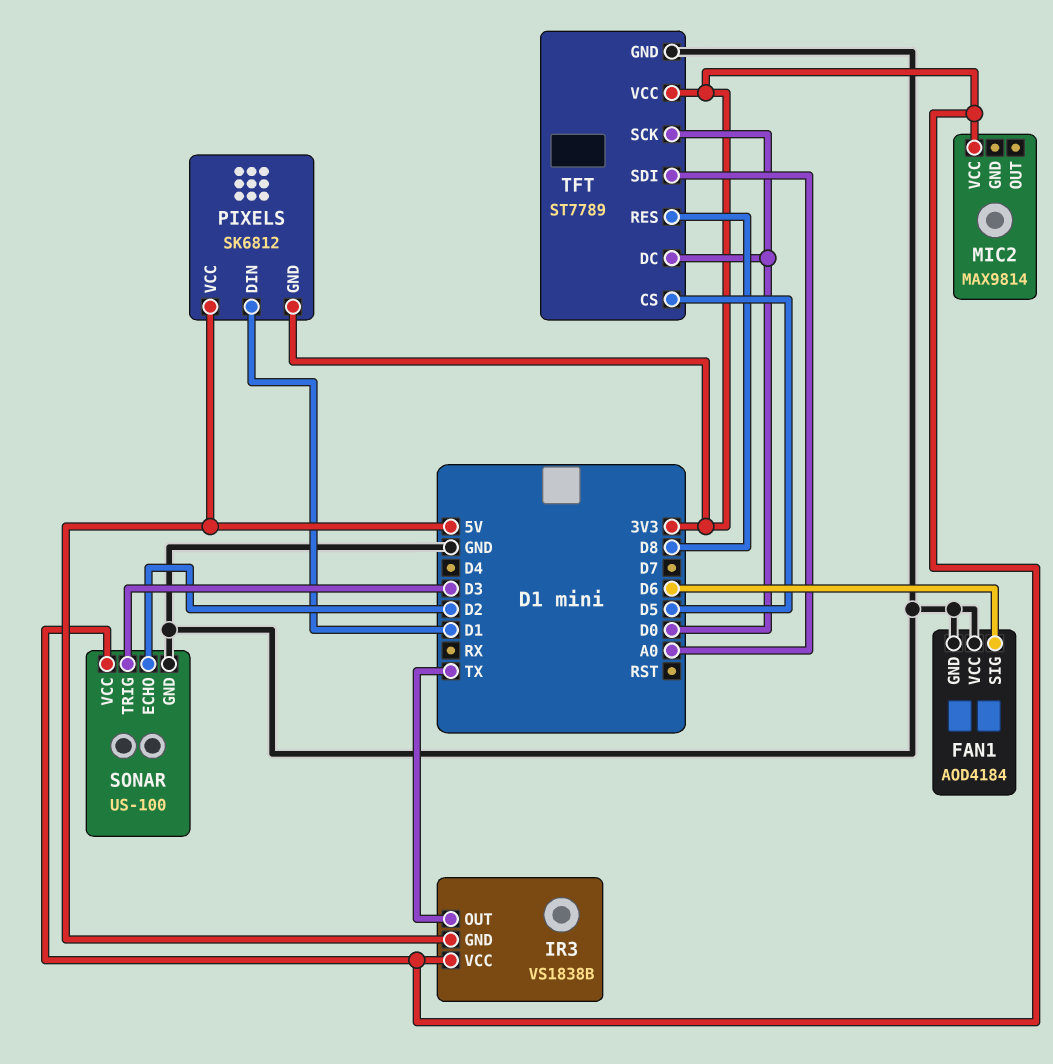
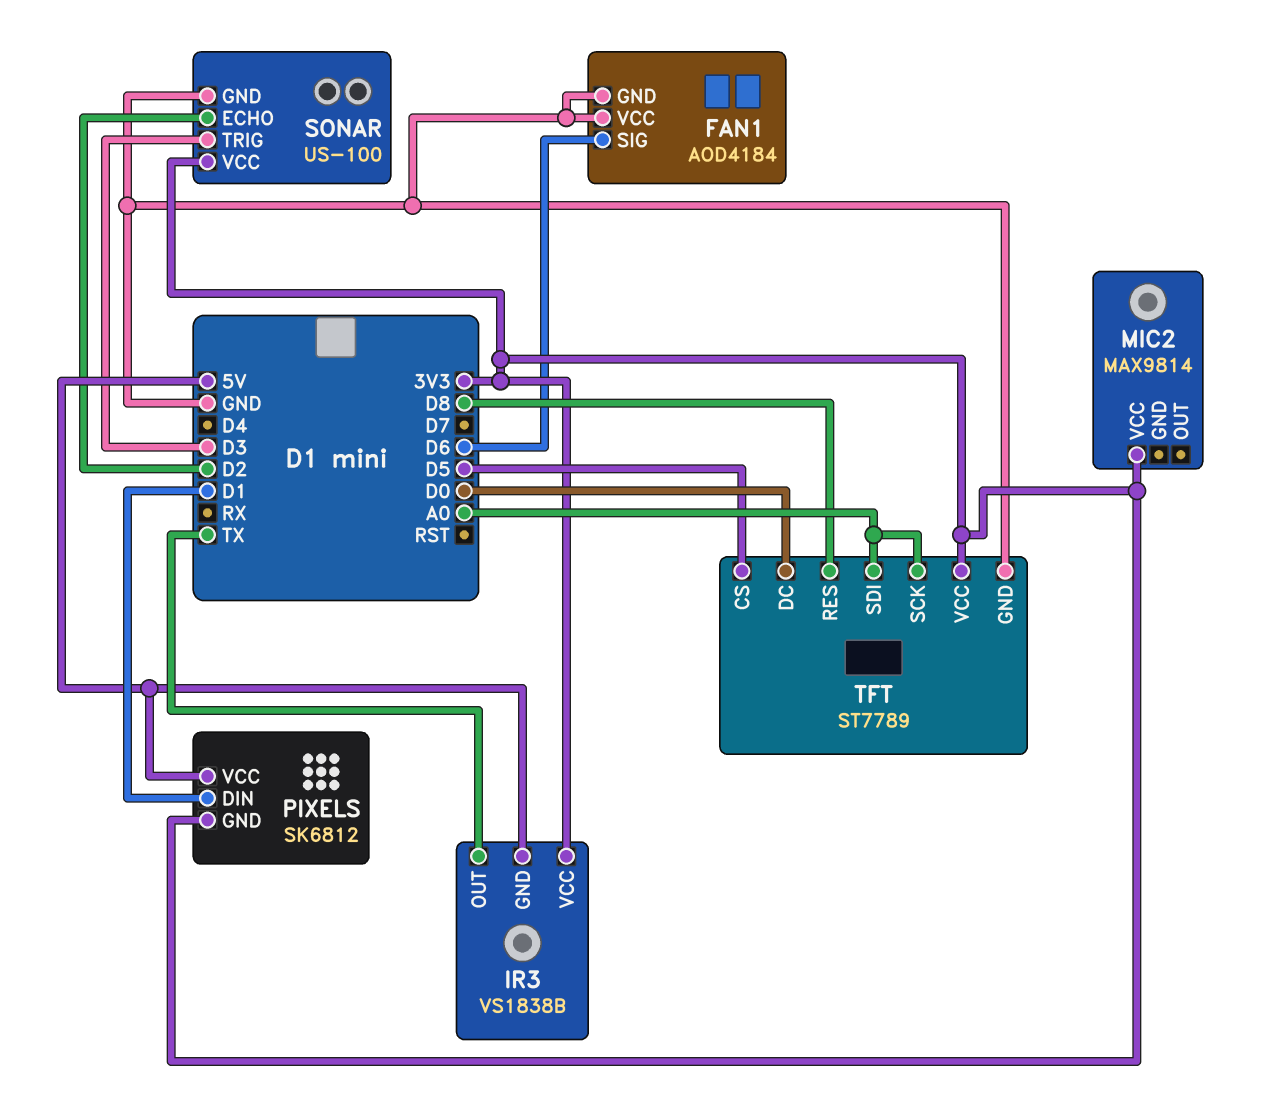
TFT pin SCK: D0 -> A0

